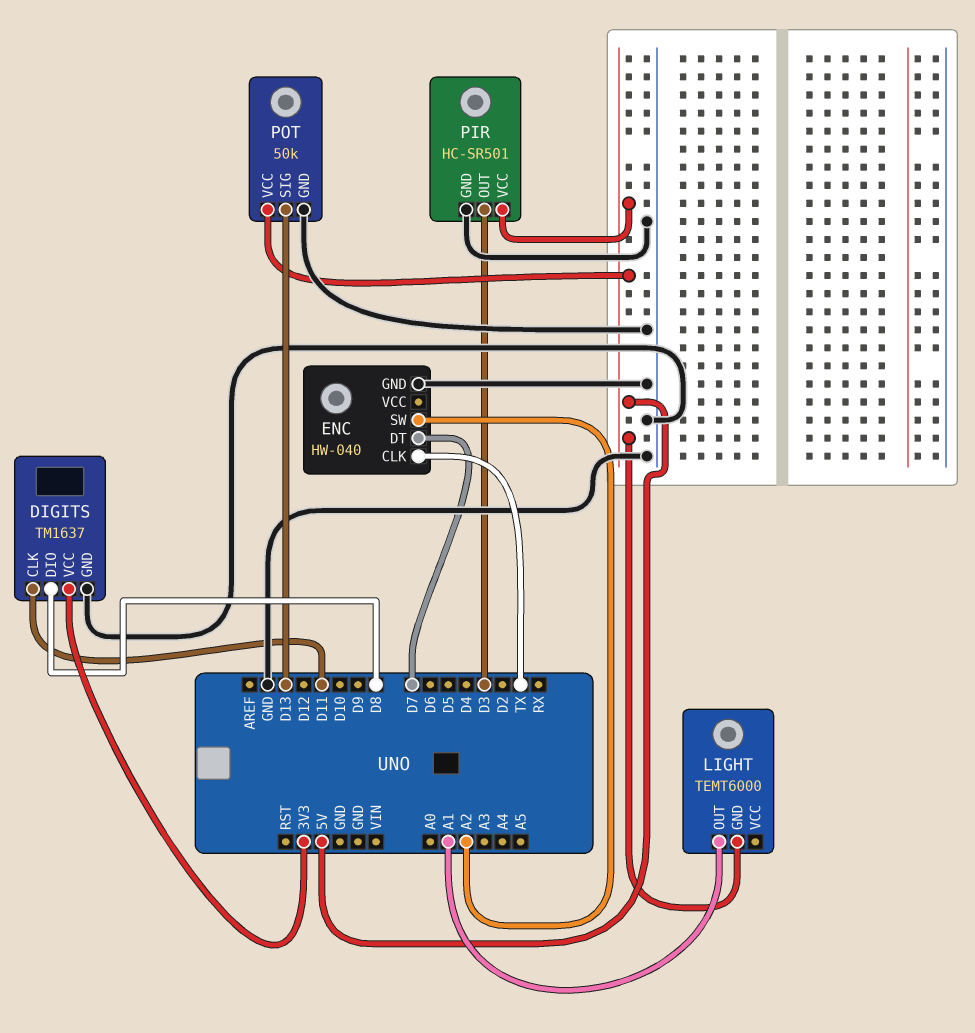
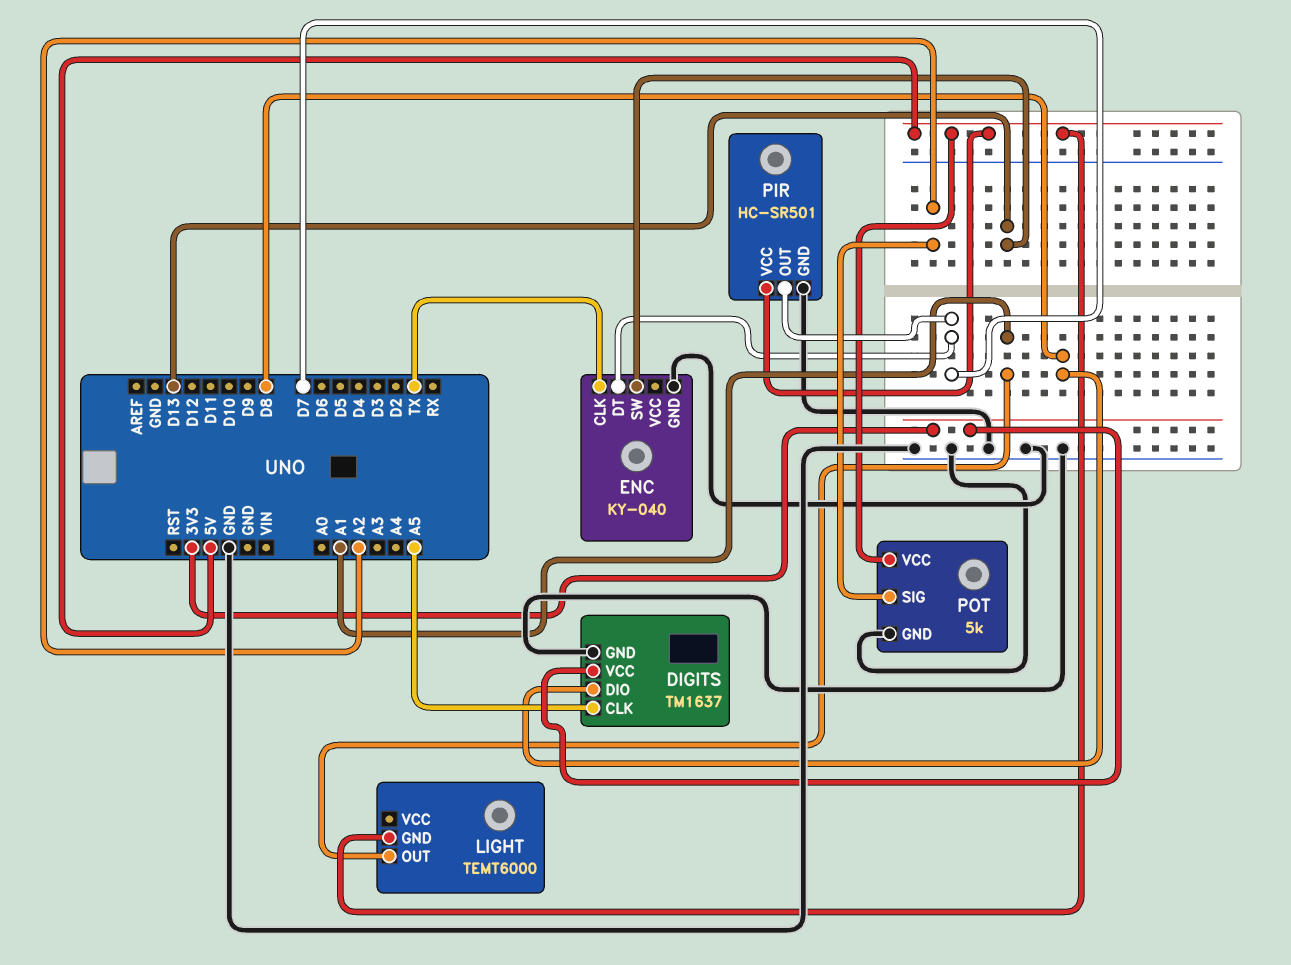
DIGITS pin CLK: D11 -> A5
ENC: HW-040 -> KY-040
ENC pin SW: A2 -> D13
PIR pin OUT: D3 -> D7
POT: 50k -> 5k
POT pin SIG: D13 -> A2

